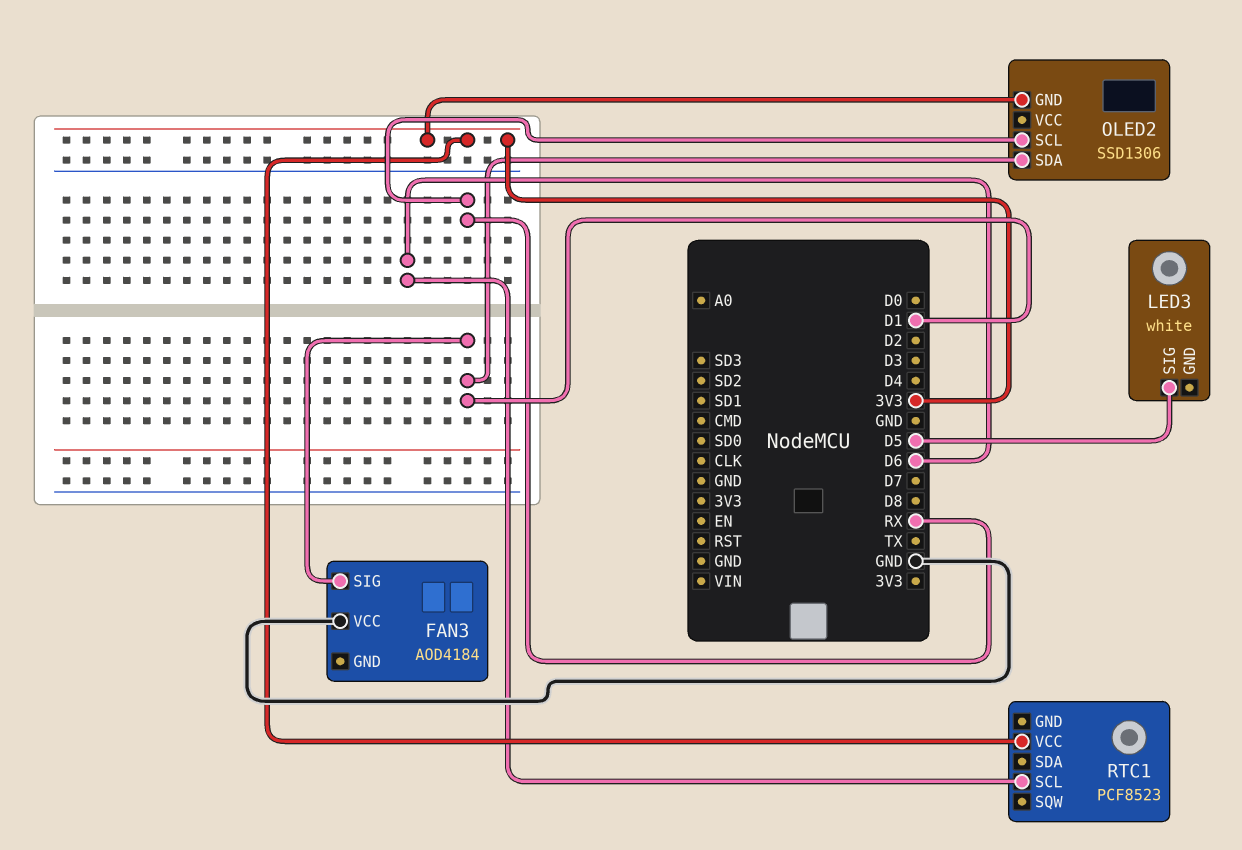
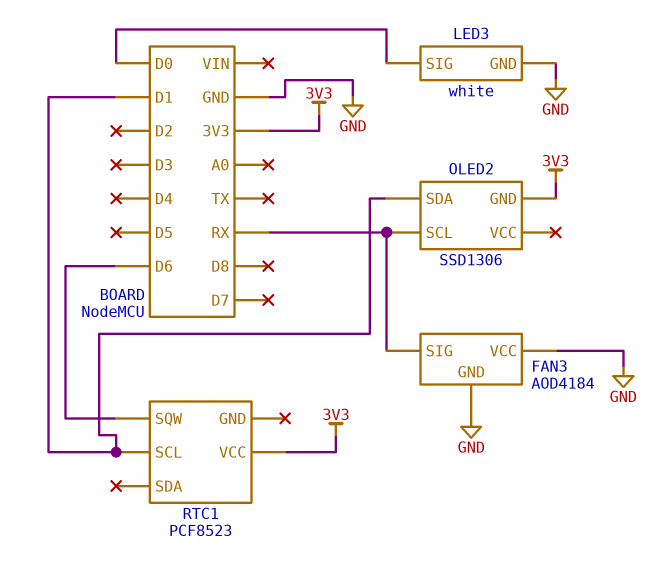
FAN3 pin GND: none -> GND
FAN3 pin SIG: D1 -> RX
LED3 pin GND: none -> GND
LED3 pin SIG: D5 -> D0
RTC1 pin SCL: D6 -> D1
RTC1 pin SQW: none -> D6

